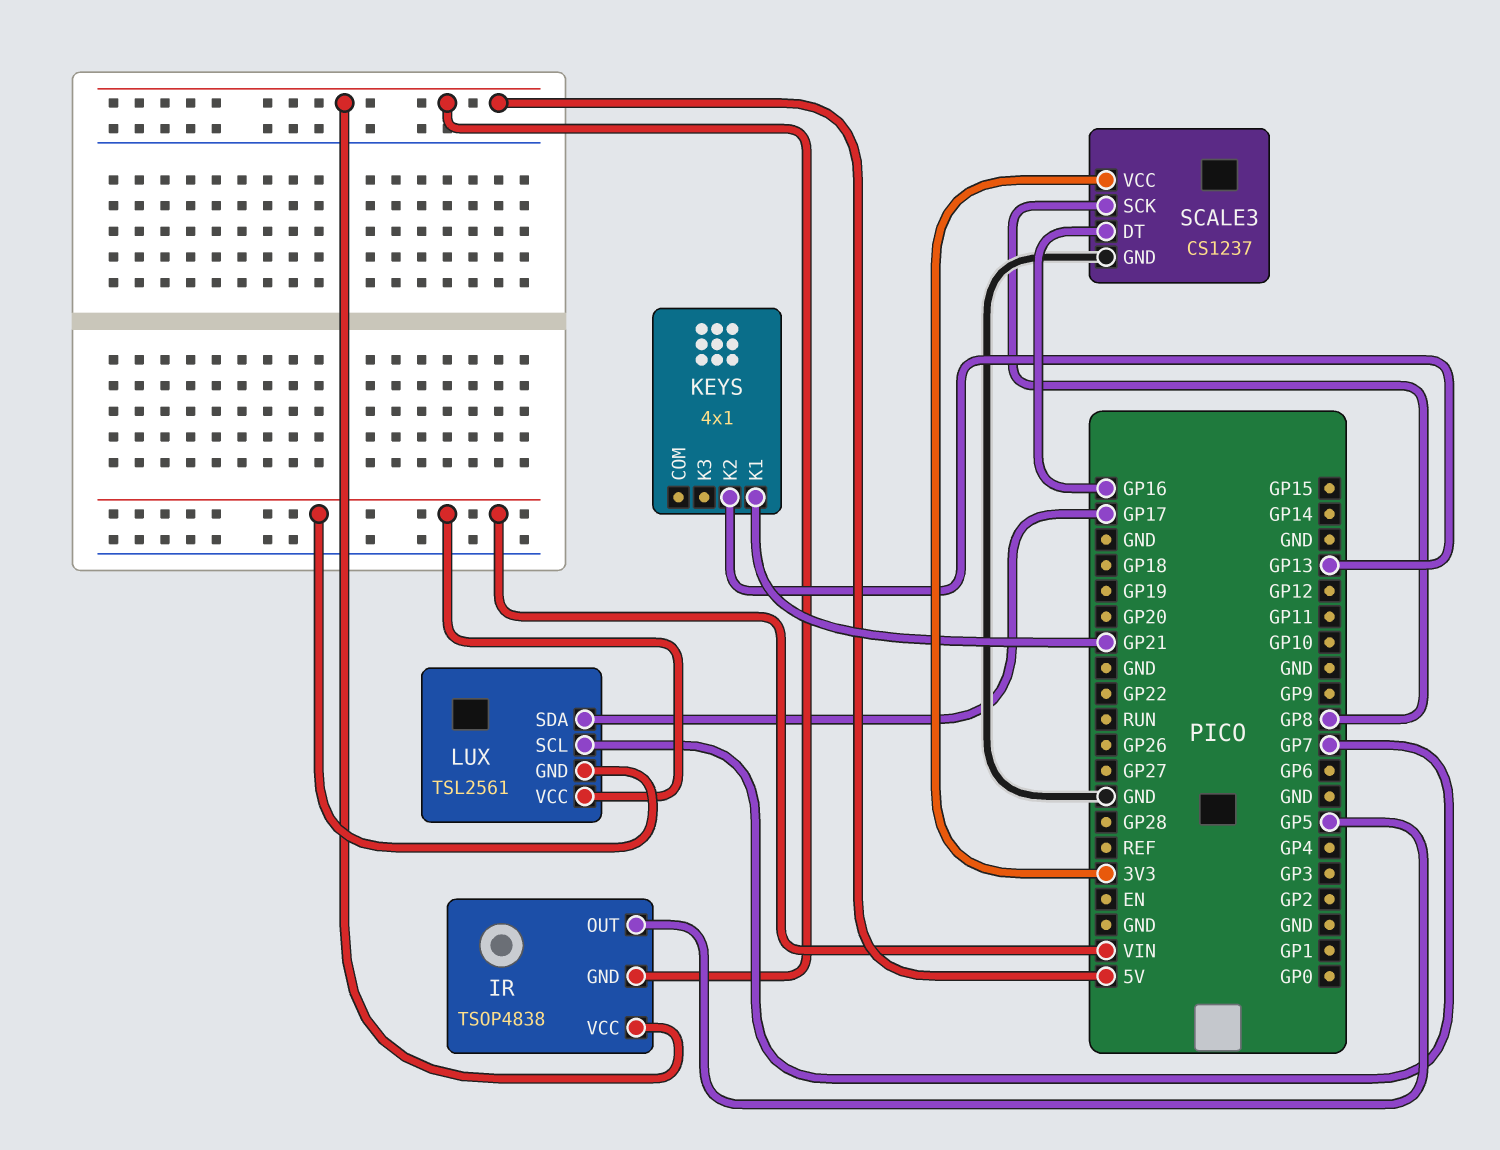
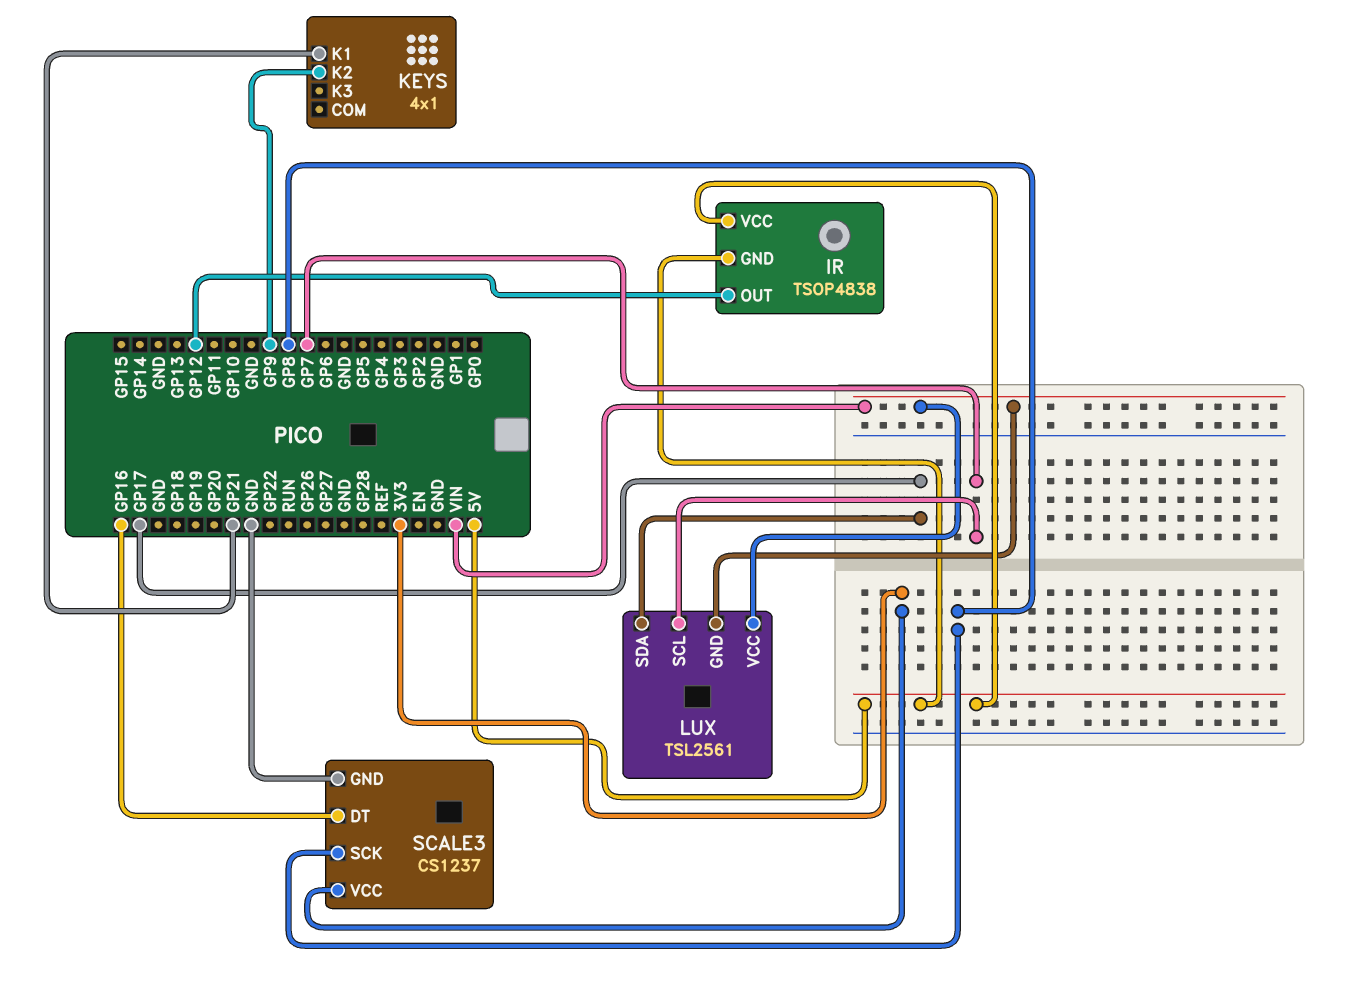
IR pin OUT: GP5 -> GP12
KEYS pin K2: GP13 -> GP9

